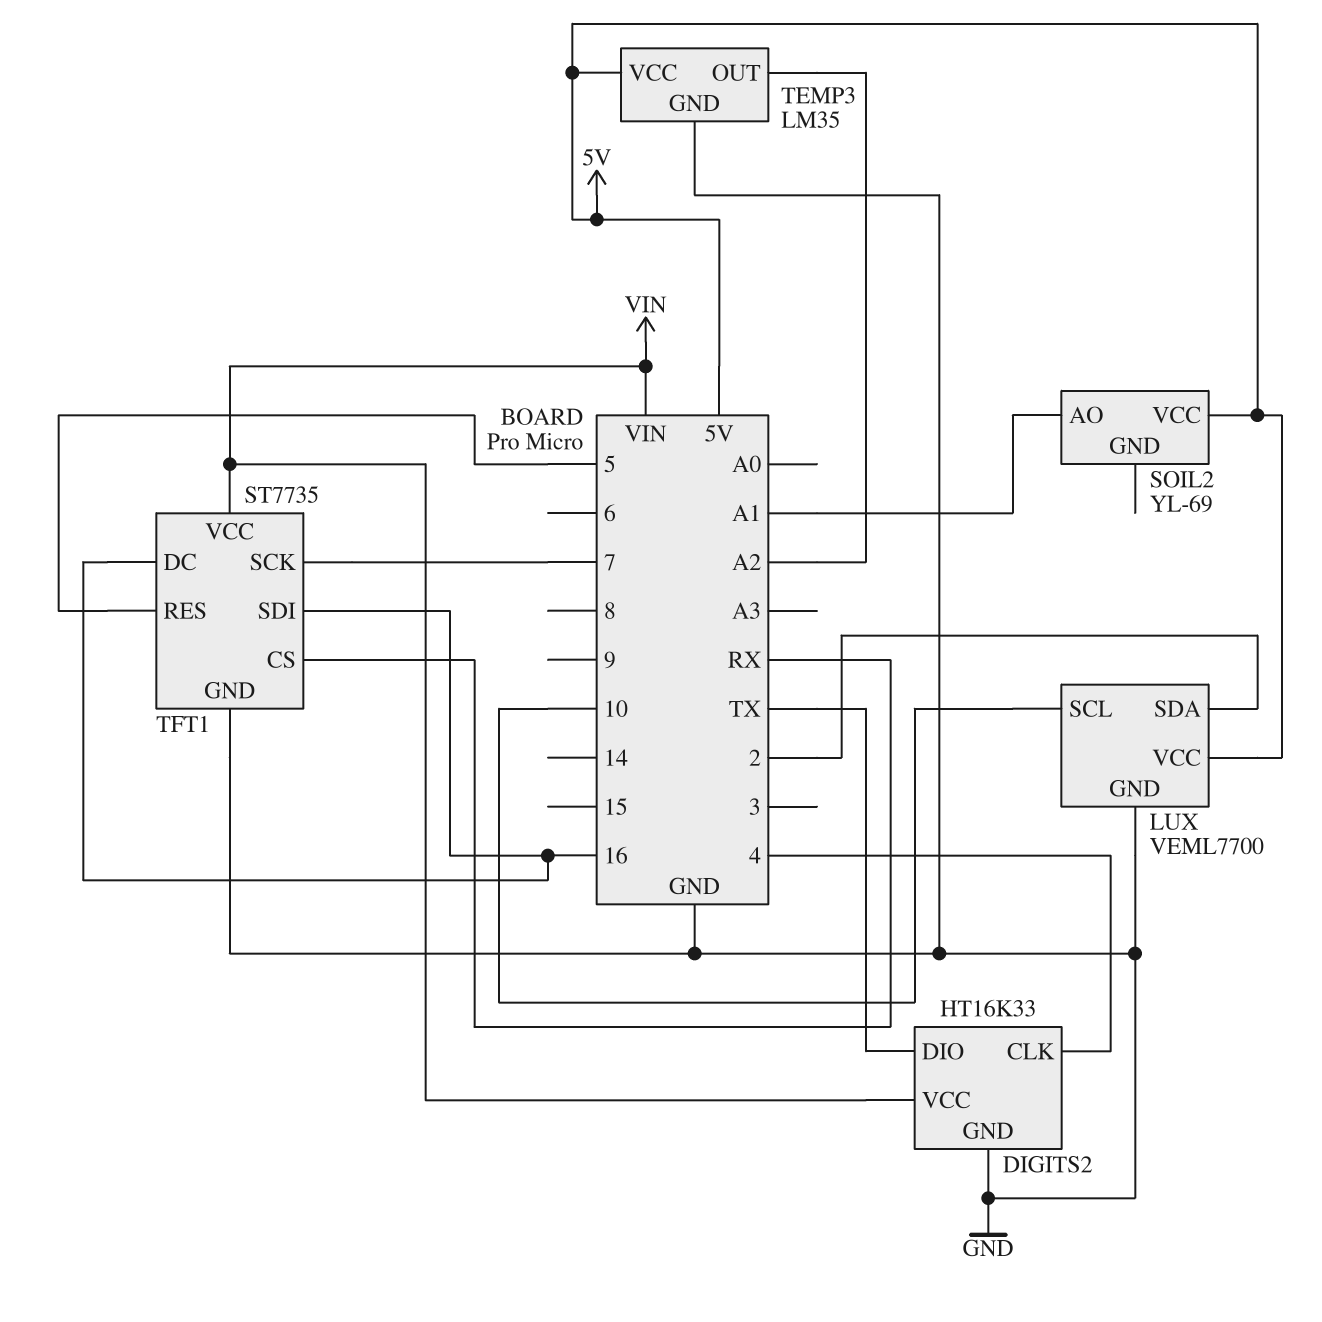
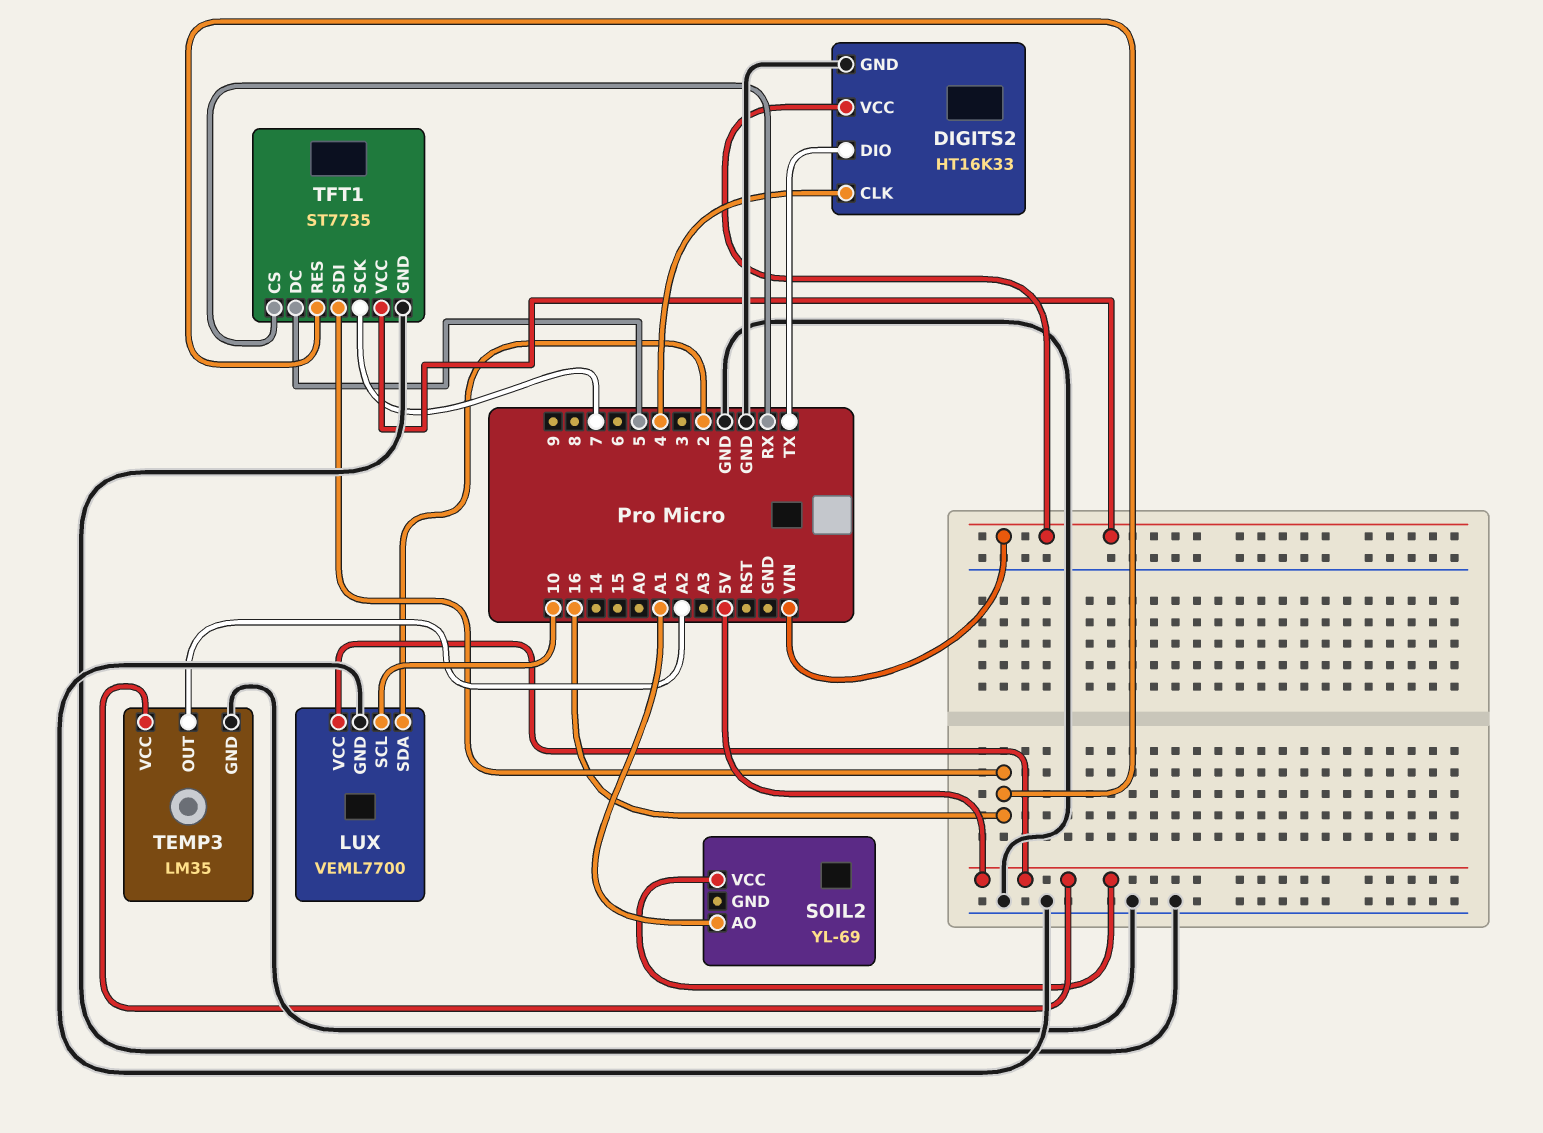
TFT1 pin DC: 16 -> 5
TFT1 pin RES: 5 -> 16

